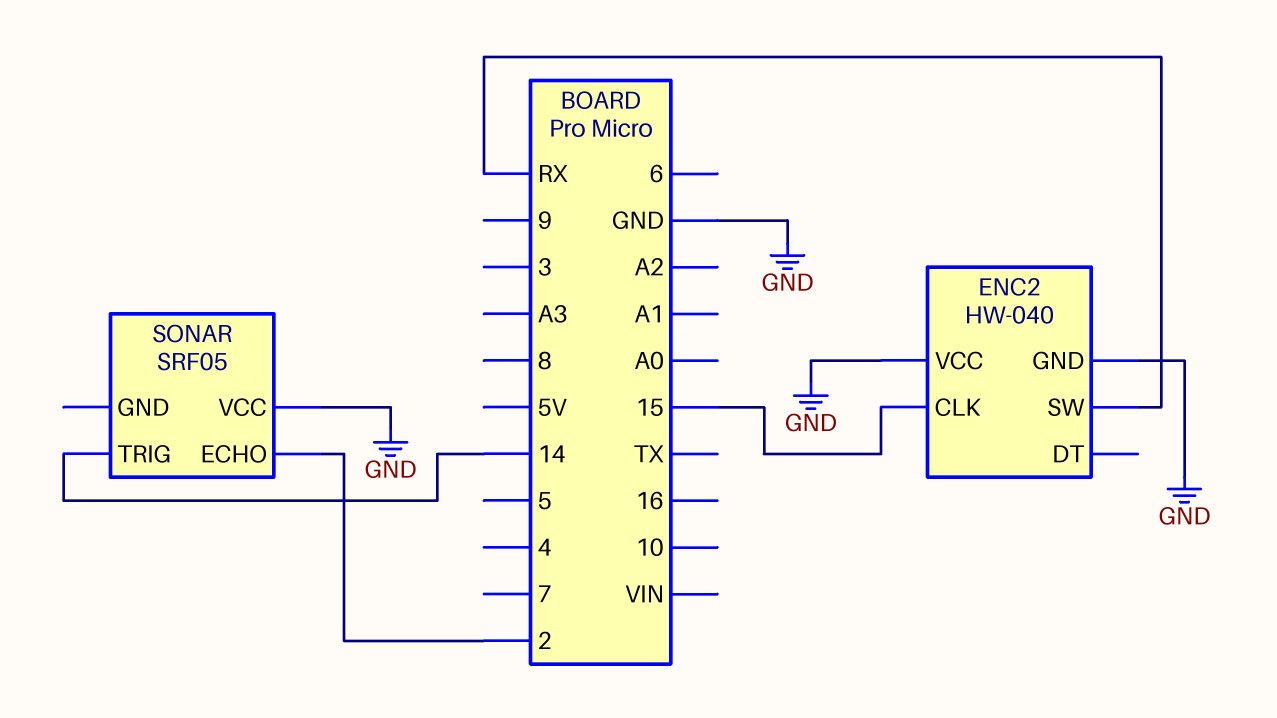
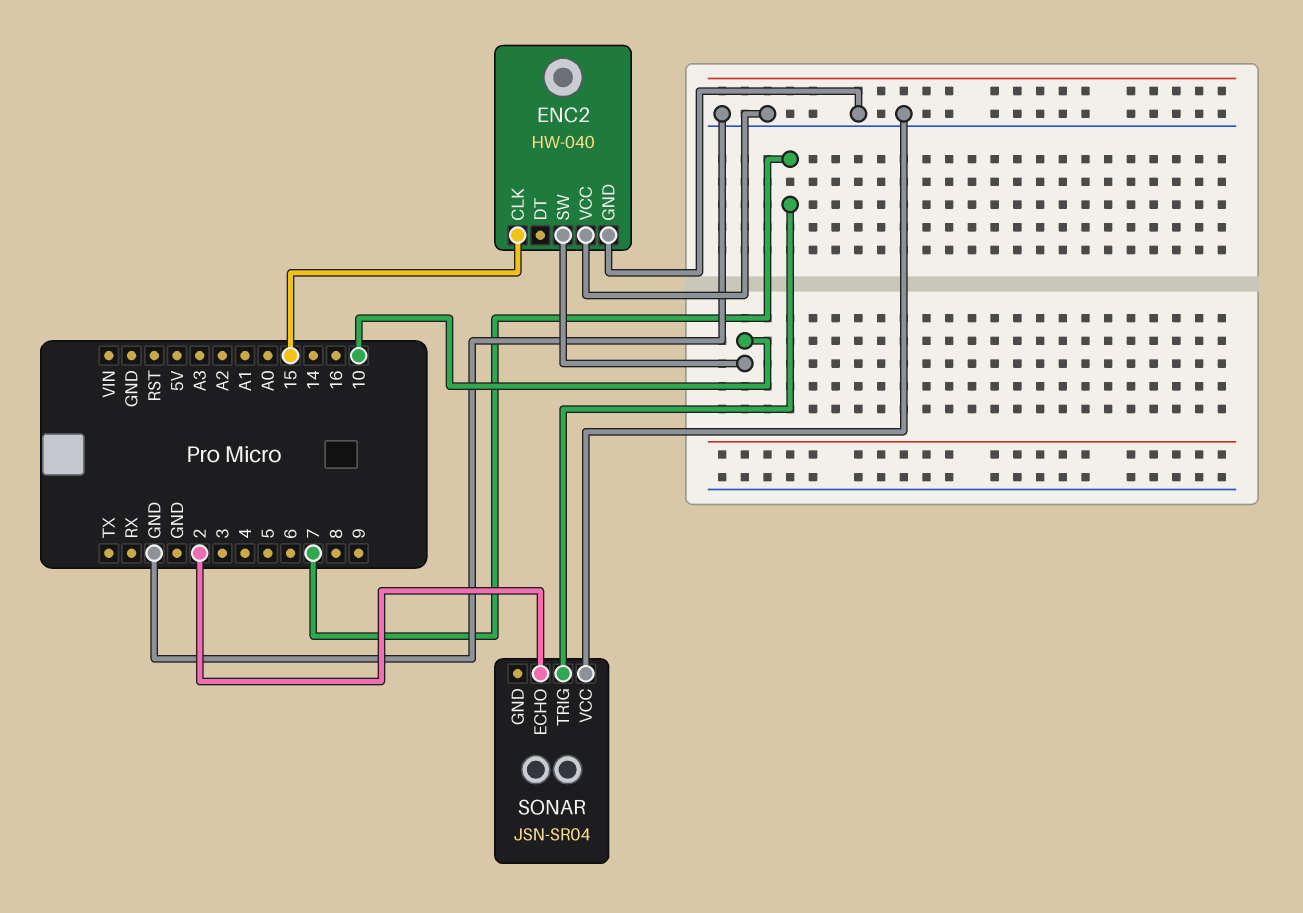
ENC2 pin SW: RX -> 10
SONAR: SRF05 -> JSN-SR04
SONAR pin TRIG: 14 -> 7

